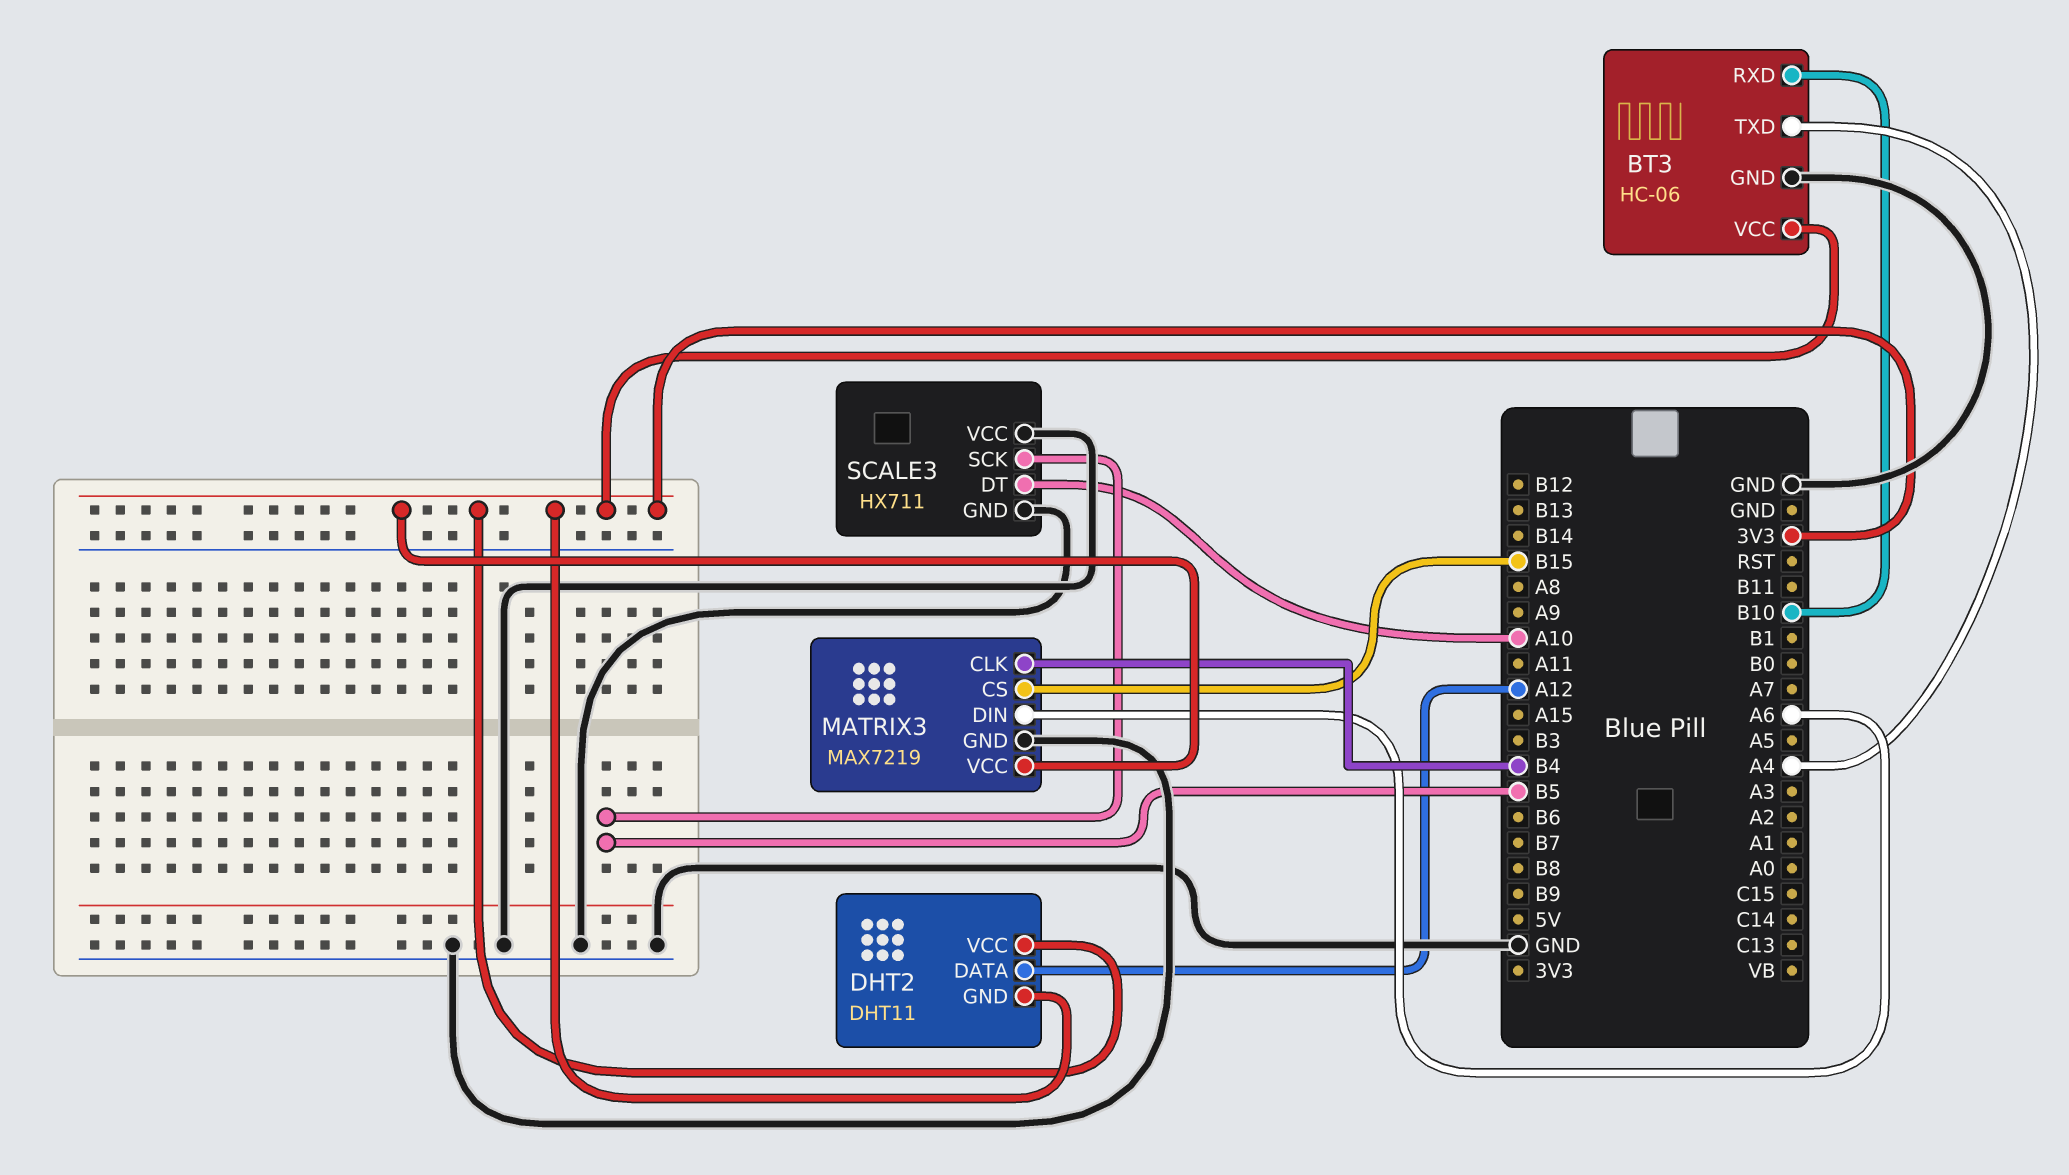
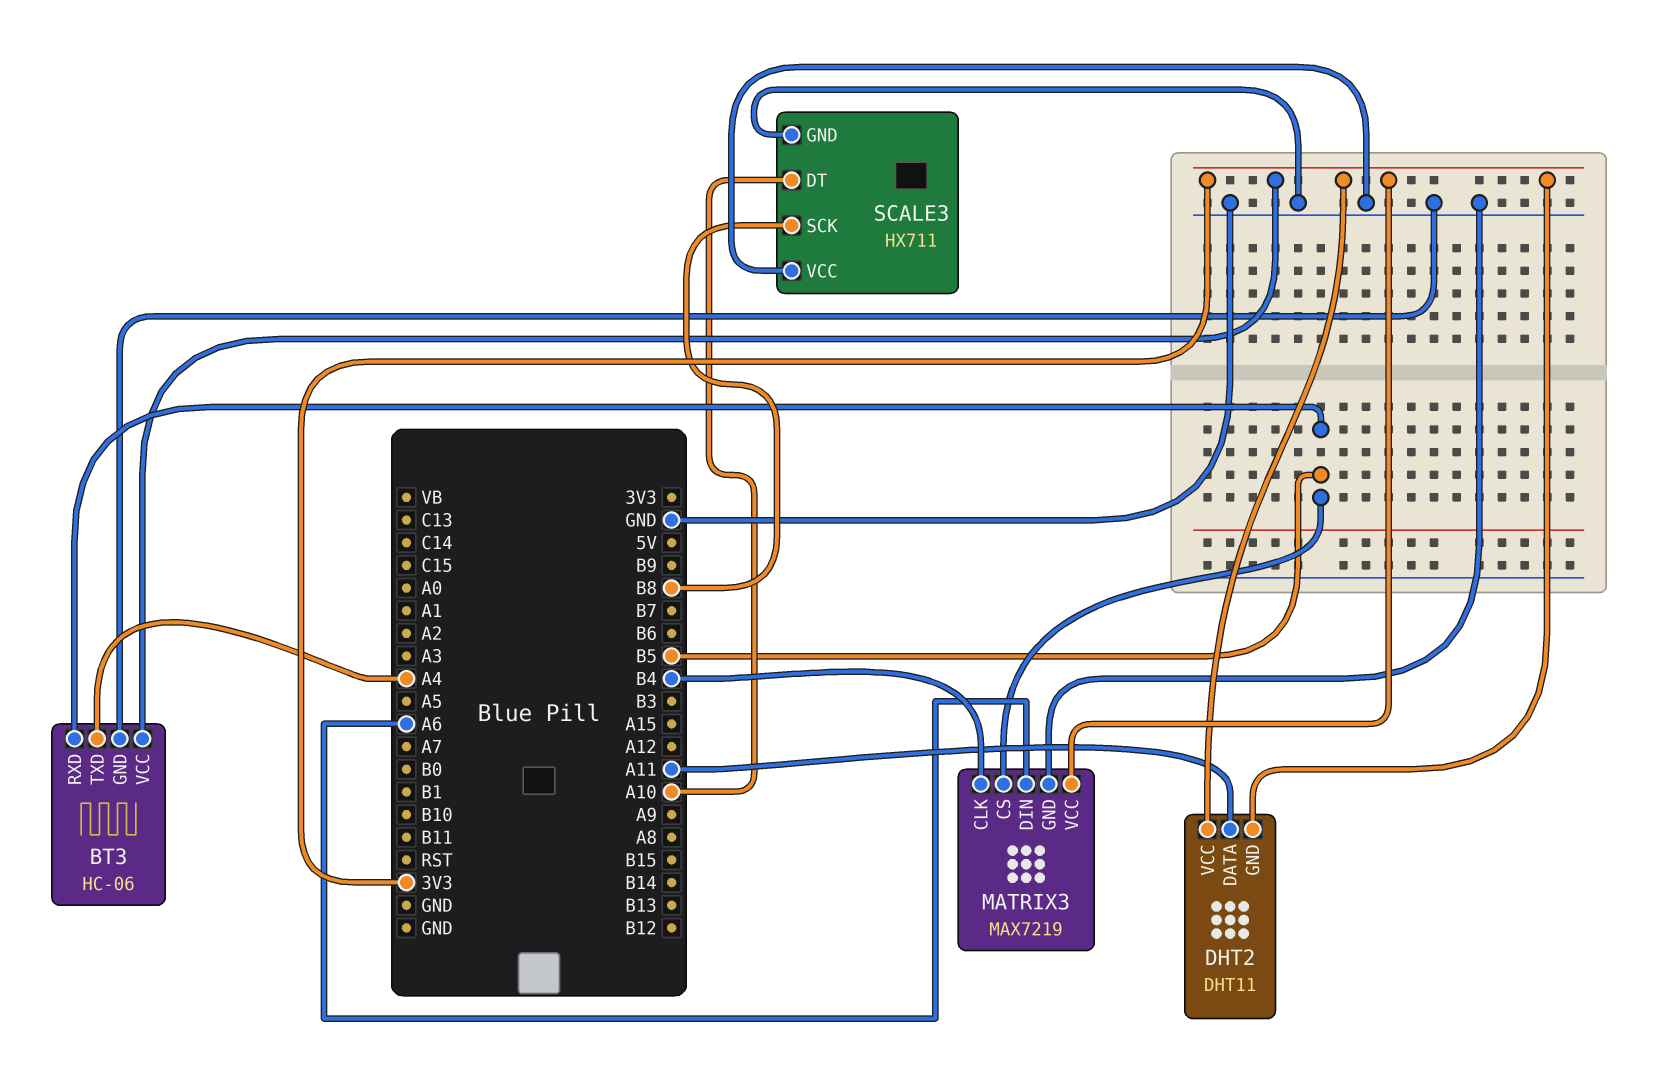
BT3 pin RXD: B10 -> B5
DHT2 pin DATA: A12 -> A11
MATRIX3 pin CS: B15 -> B5
SCALE3 pin SCK: B5 -> B8

